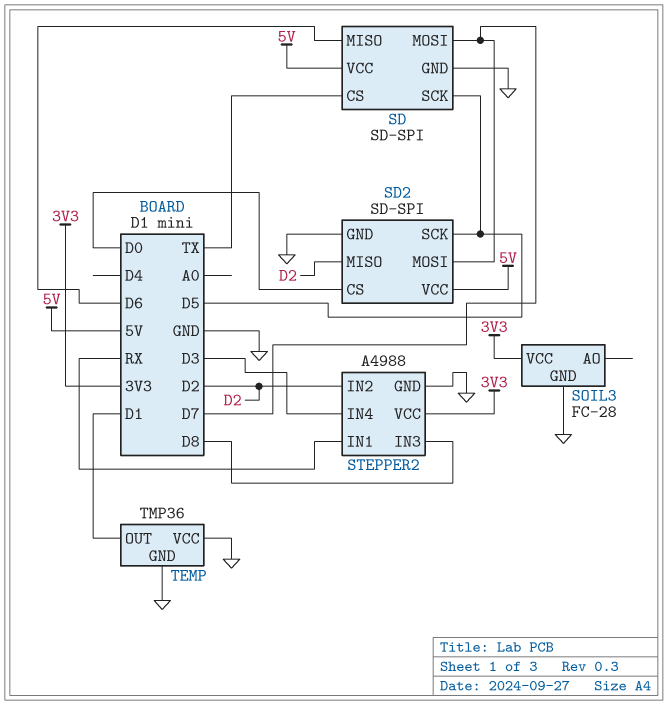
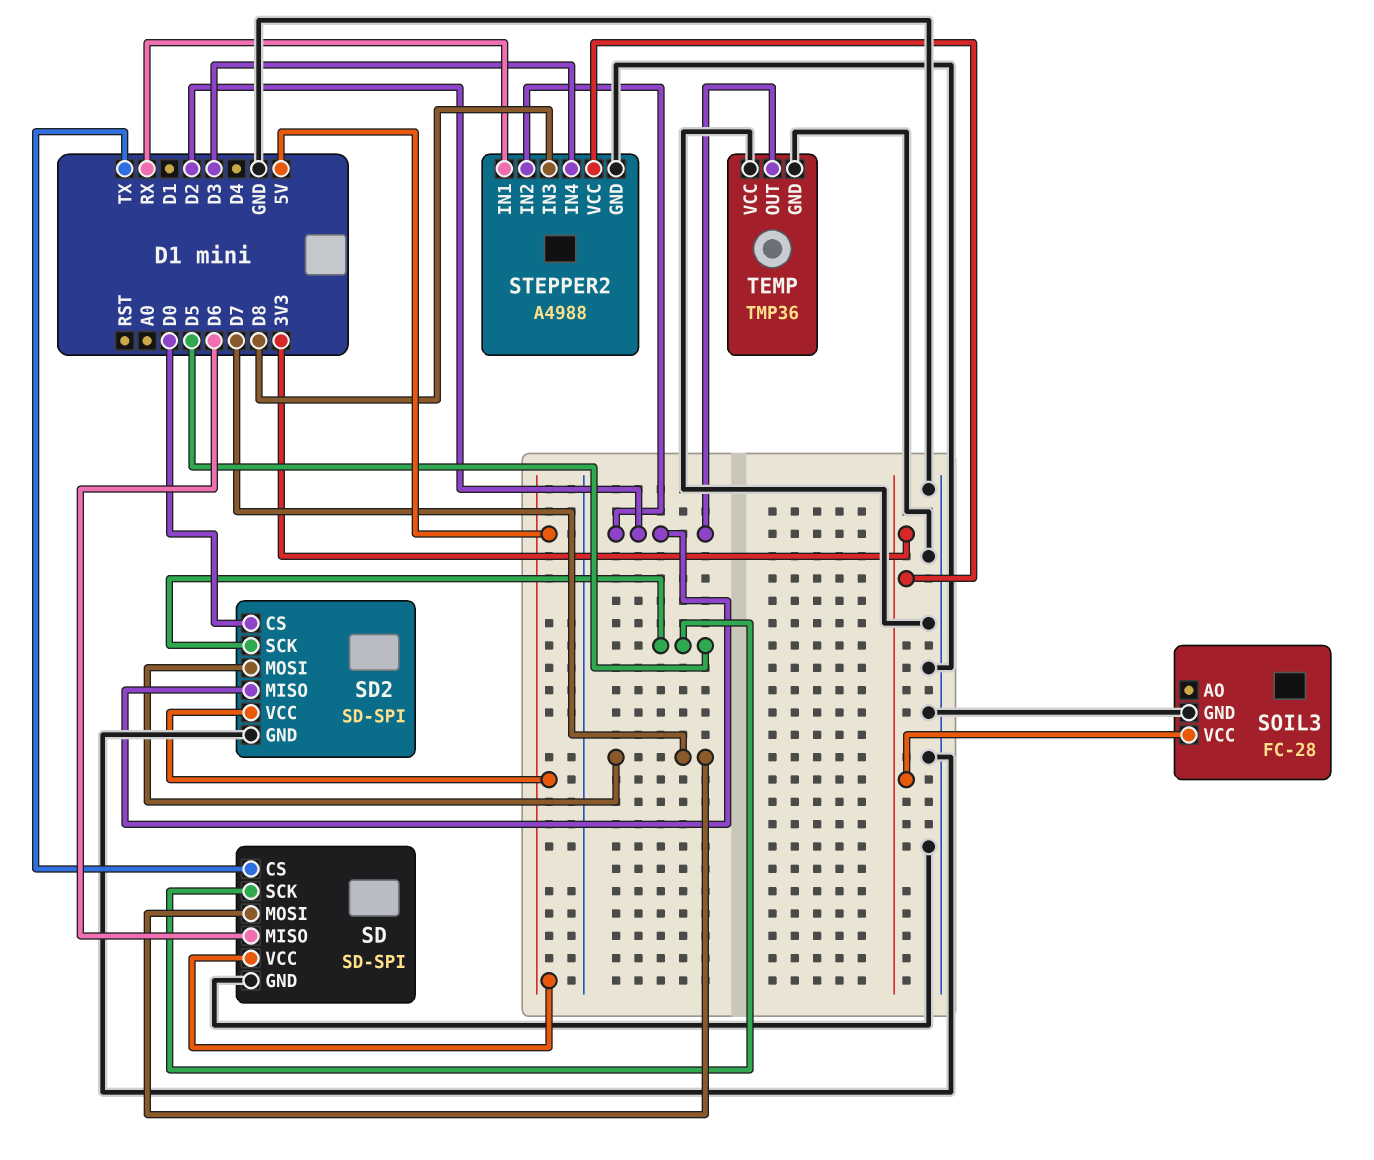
TEMP pin OUT: D1 -> D2

